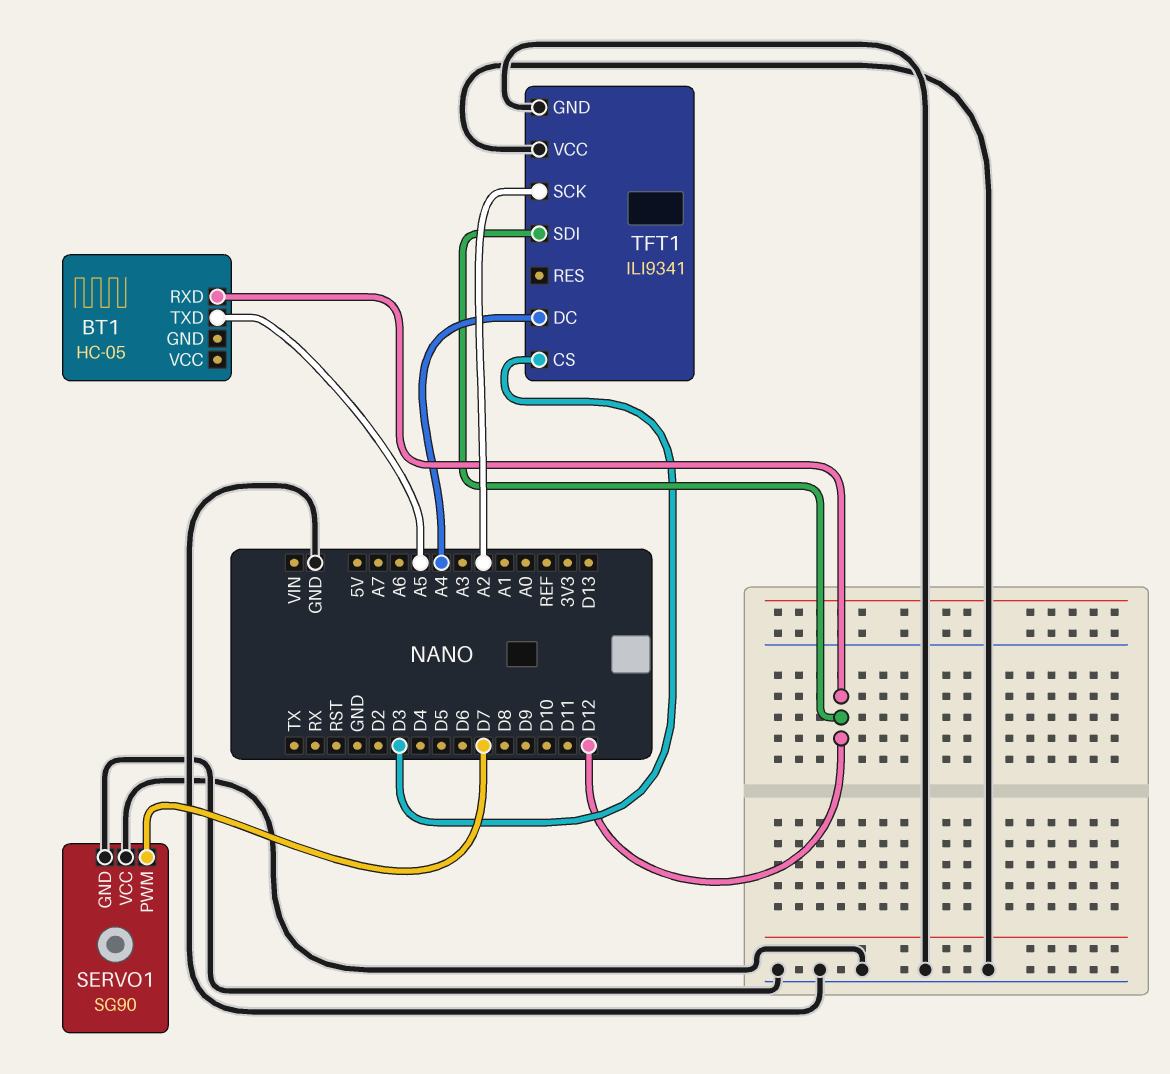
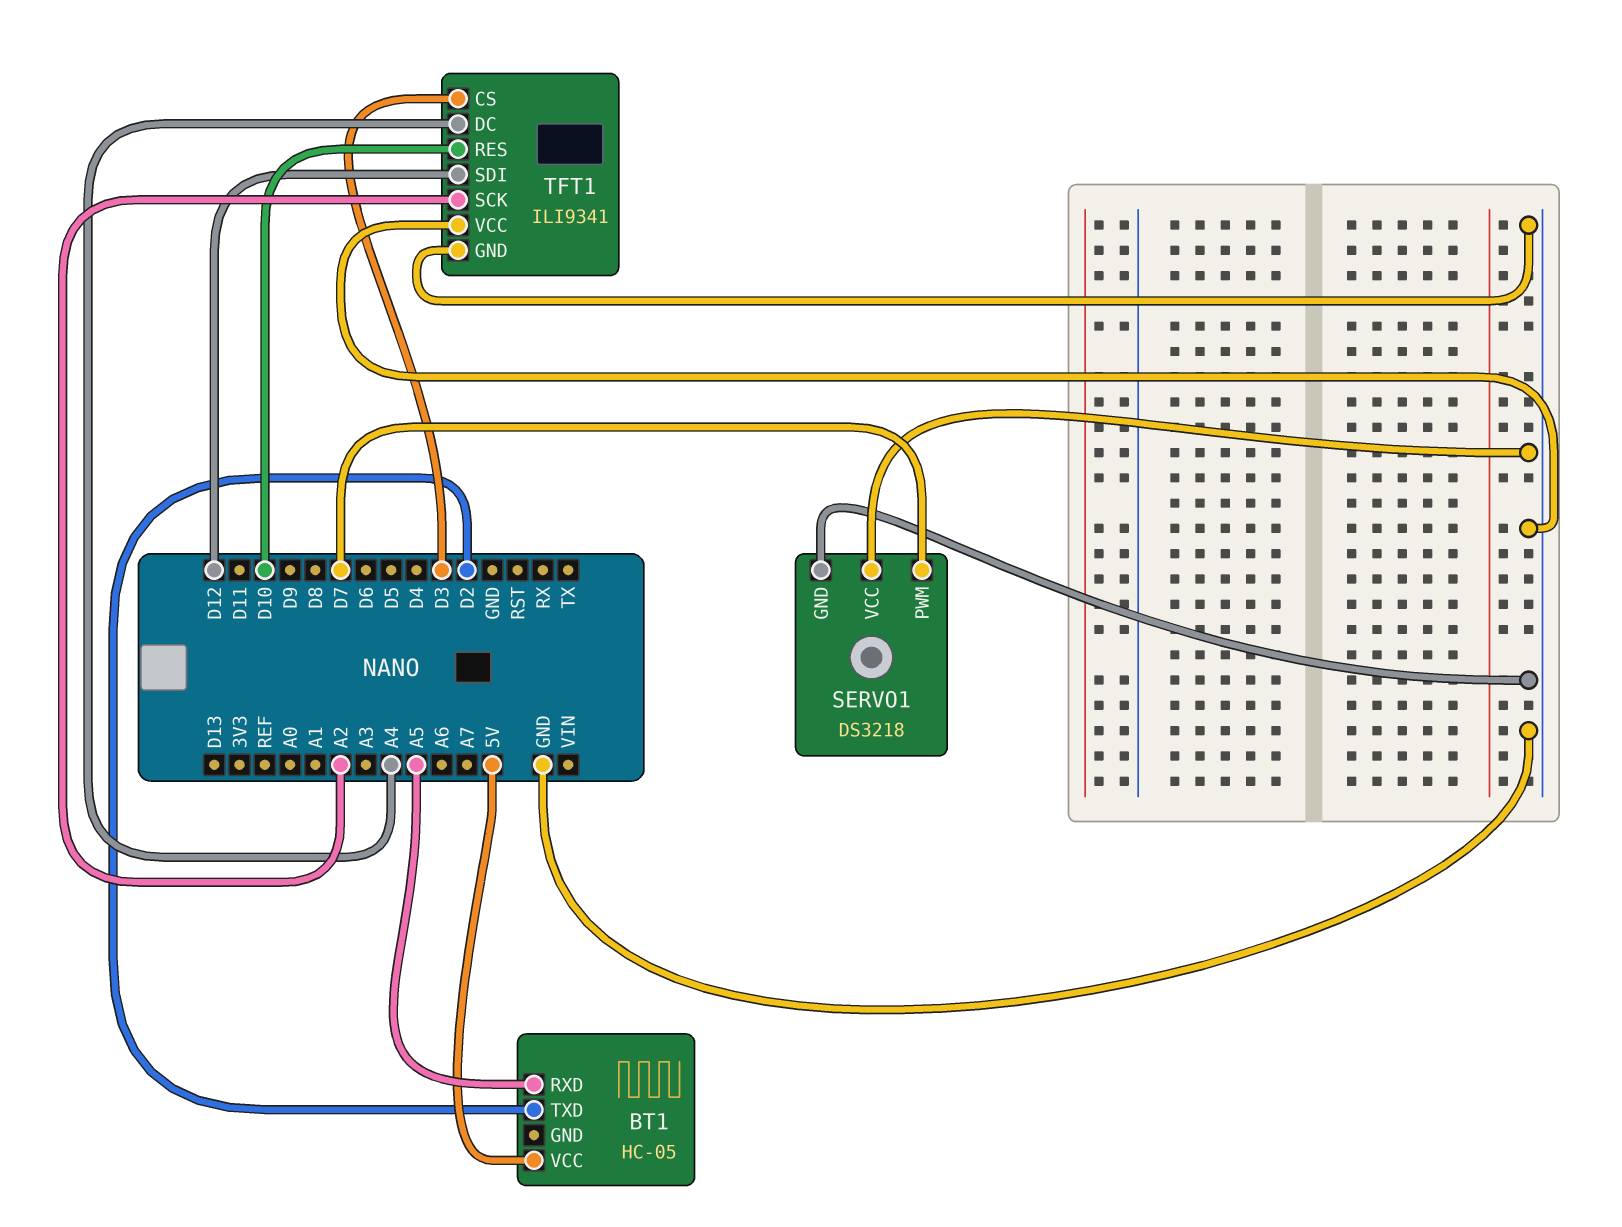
BT1 pin RXD: D12 -> A5
BT1 pin TXD: A5 -> D2
BT1 pin VCC: none -> 5V
SERVO1: SG90 -> DS3218
TFT1 pin RES: none -> D10

